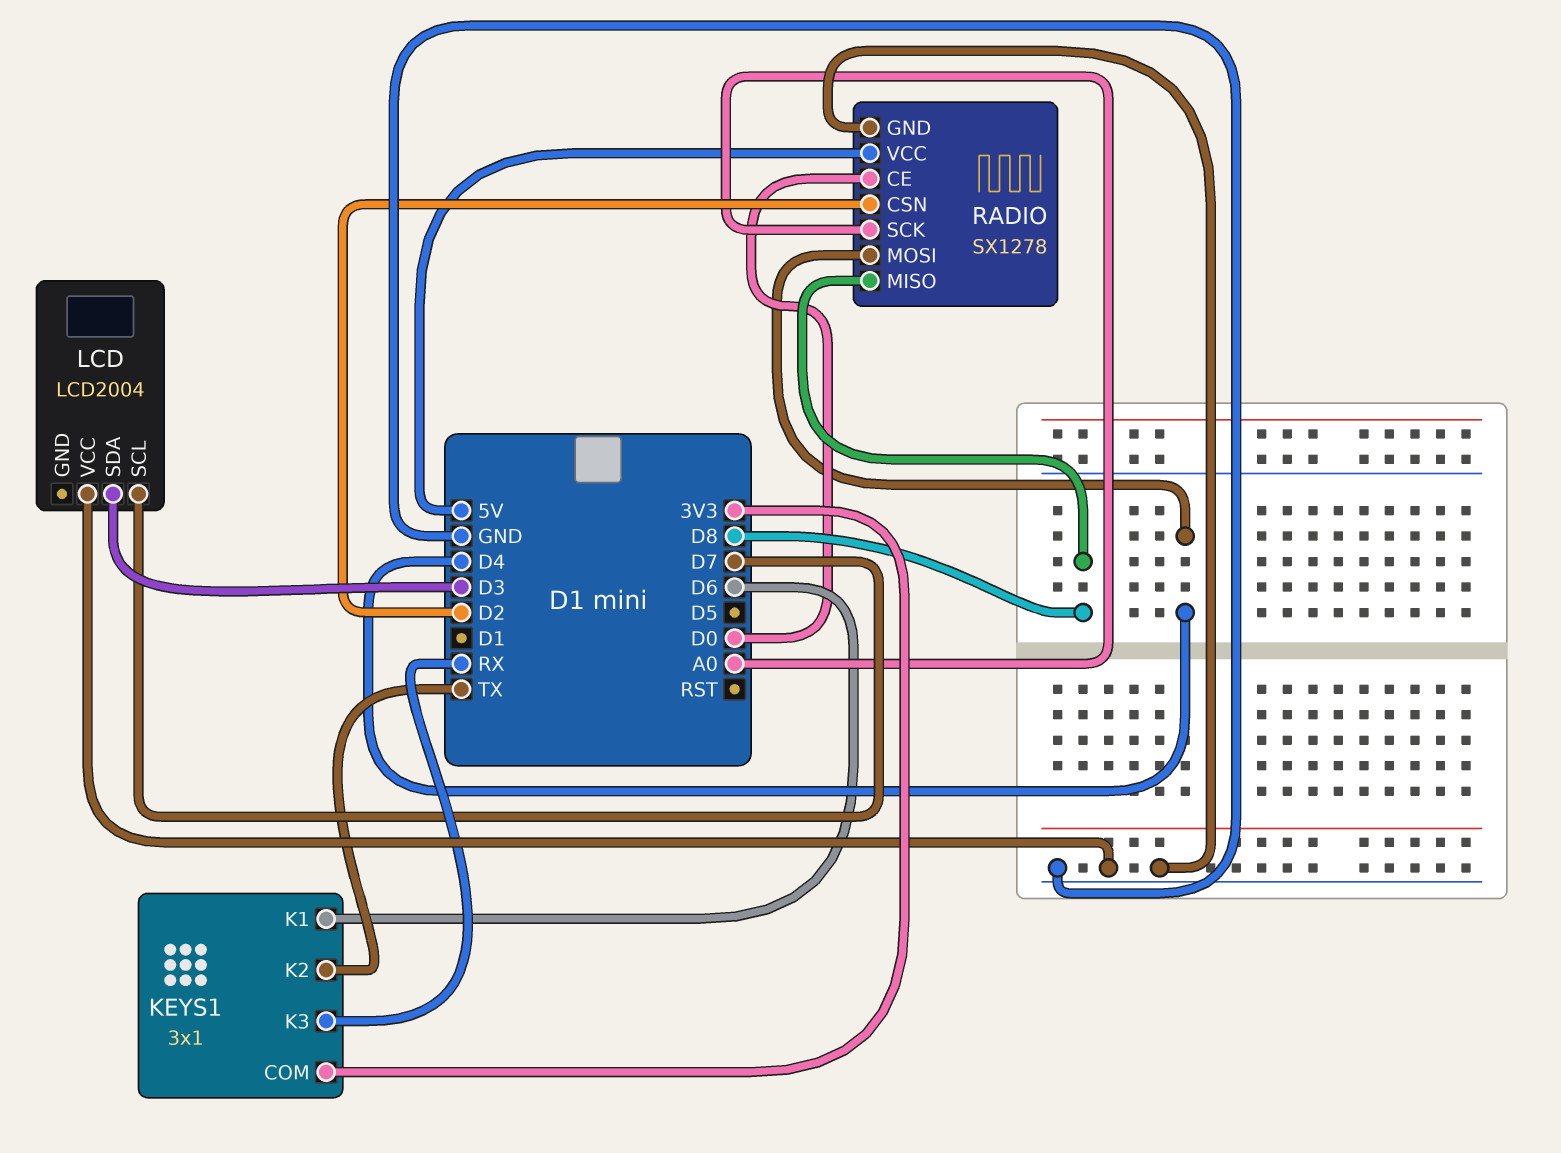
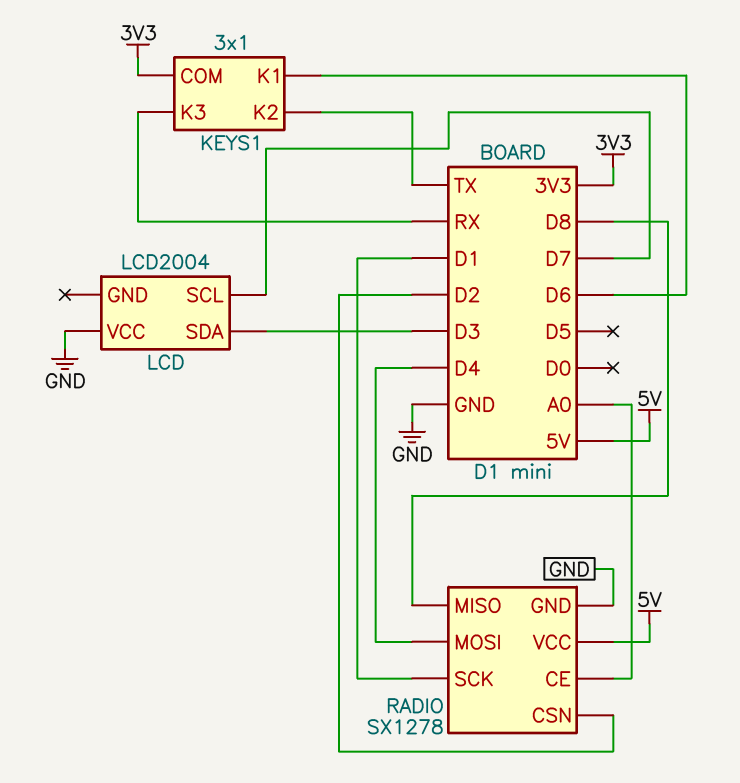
RADIO pin CE: D0 -> A0
RADIO pin SCK: A0 -> D1

